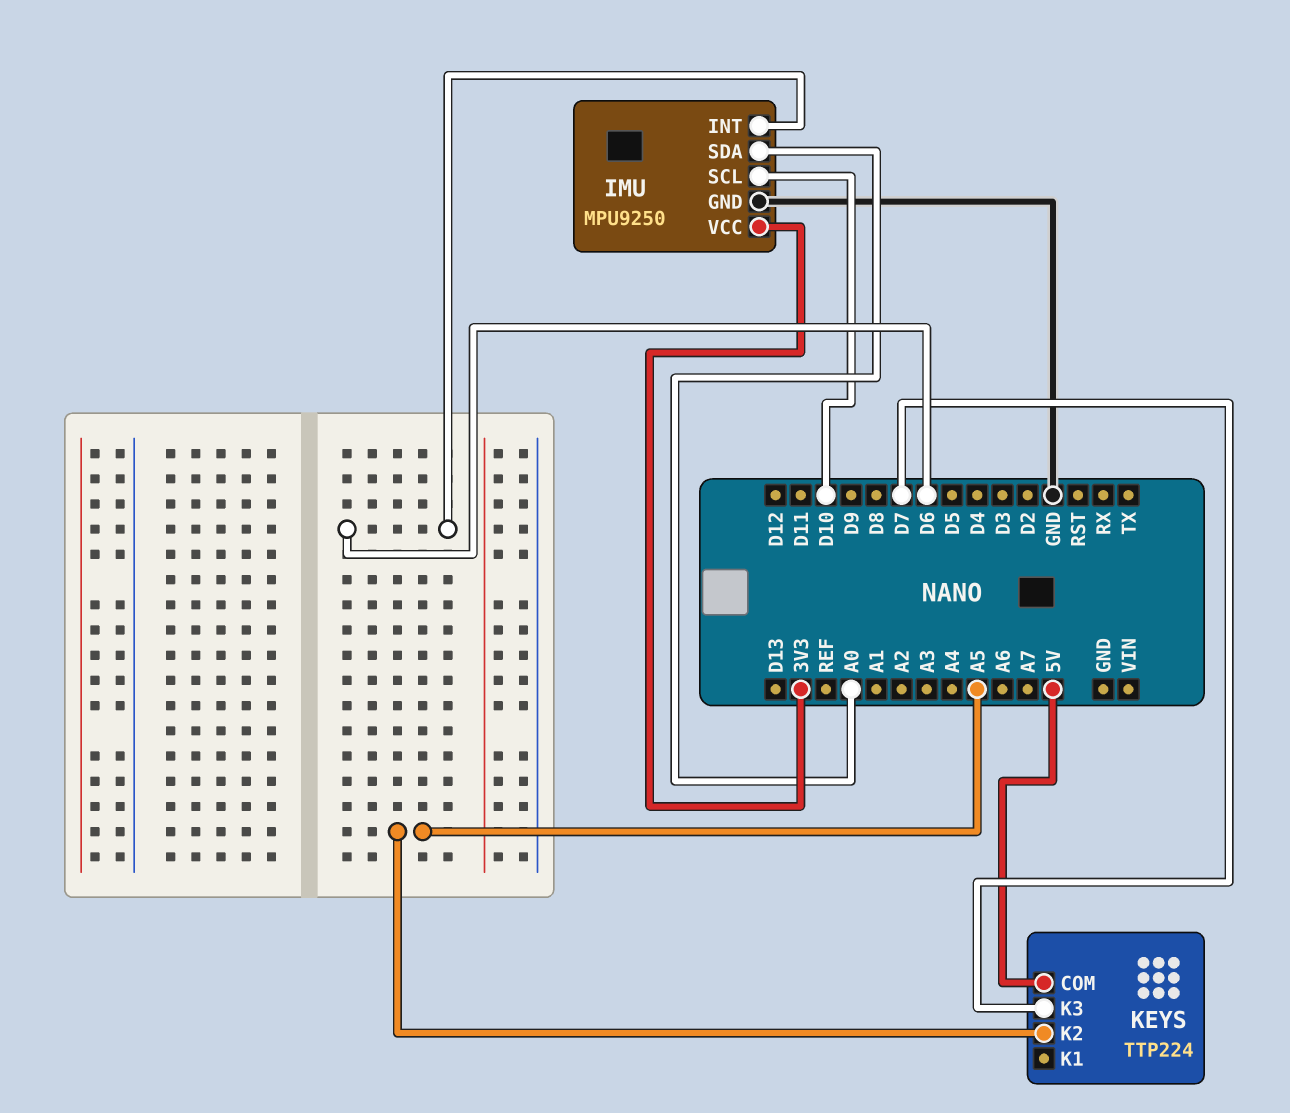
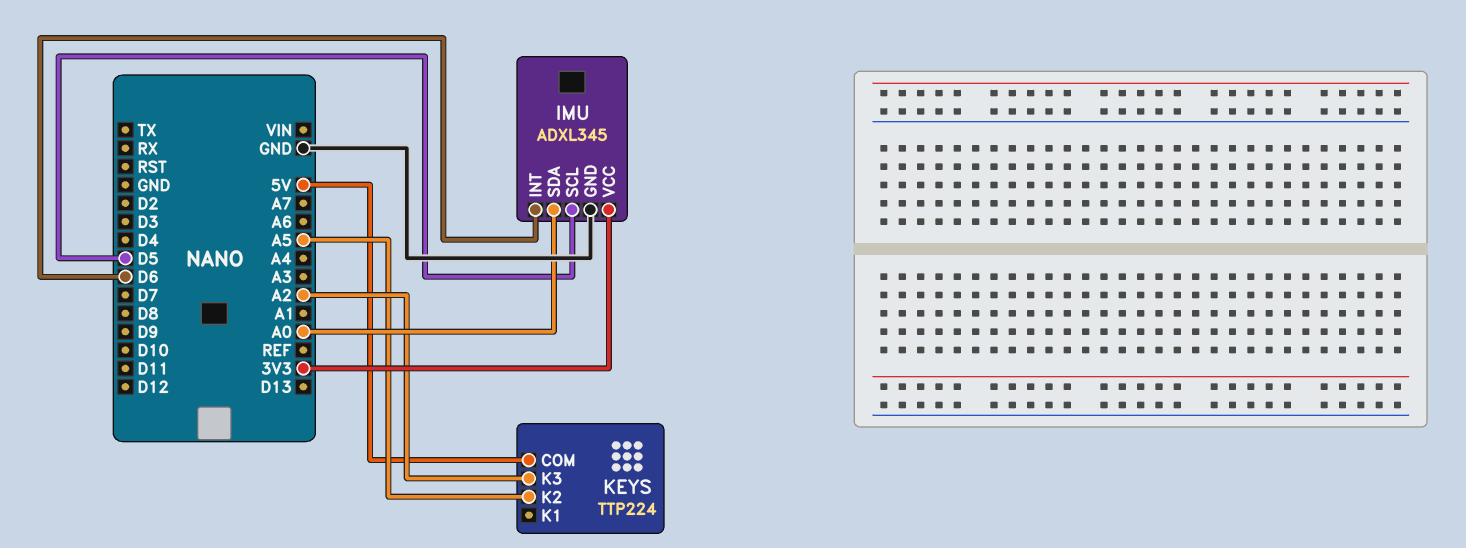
IMU: MPU9250 -> ADXL345
IMU pin SCL: D10 -> D5
KEYS pin K3: D7 -> A2

